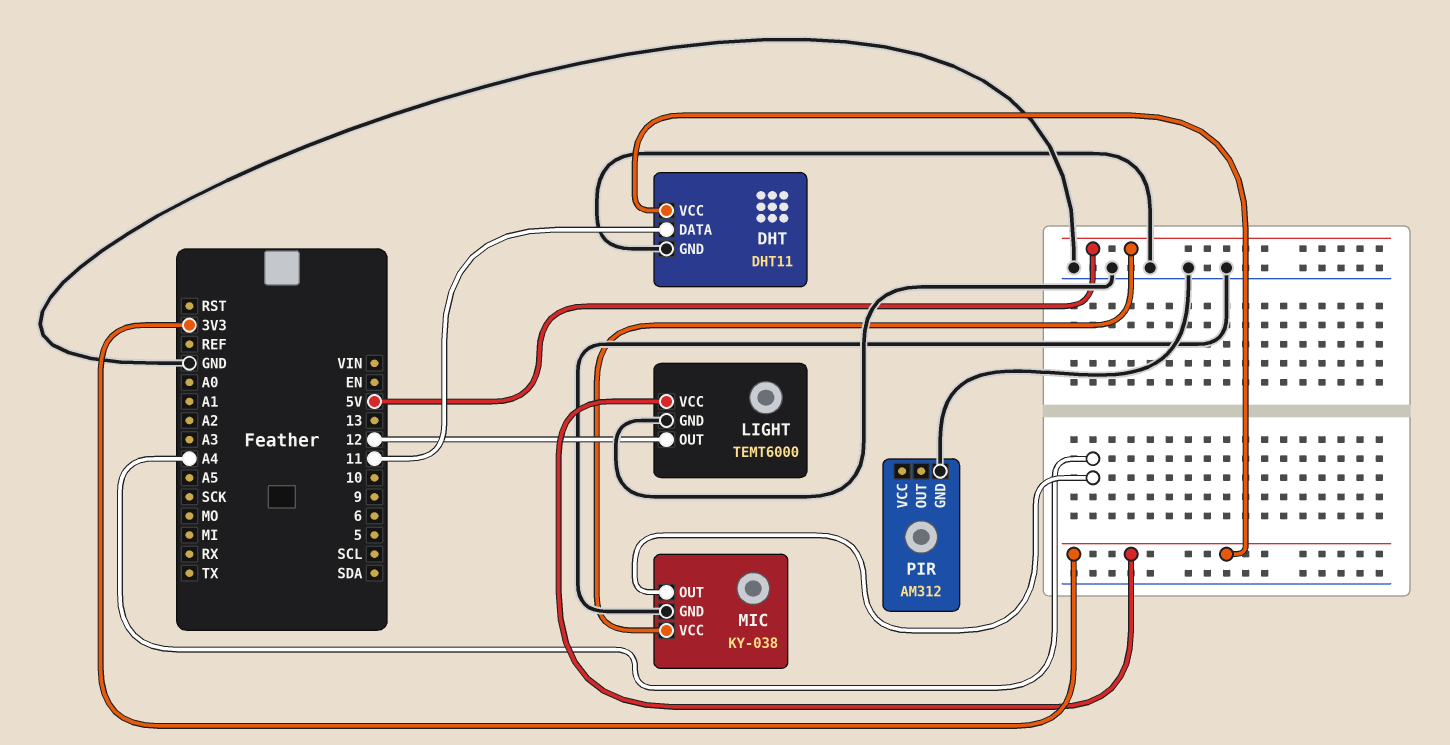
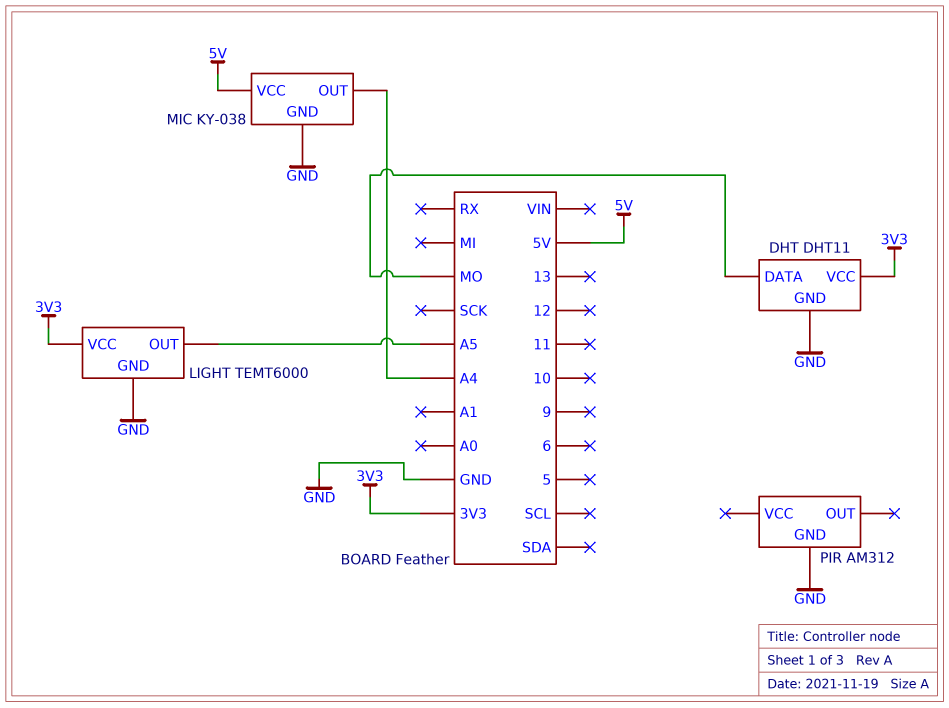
DHT pin DATA: 11 -> MO
LIGHT pin OUT: 12 -> A5

